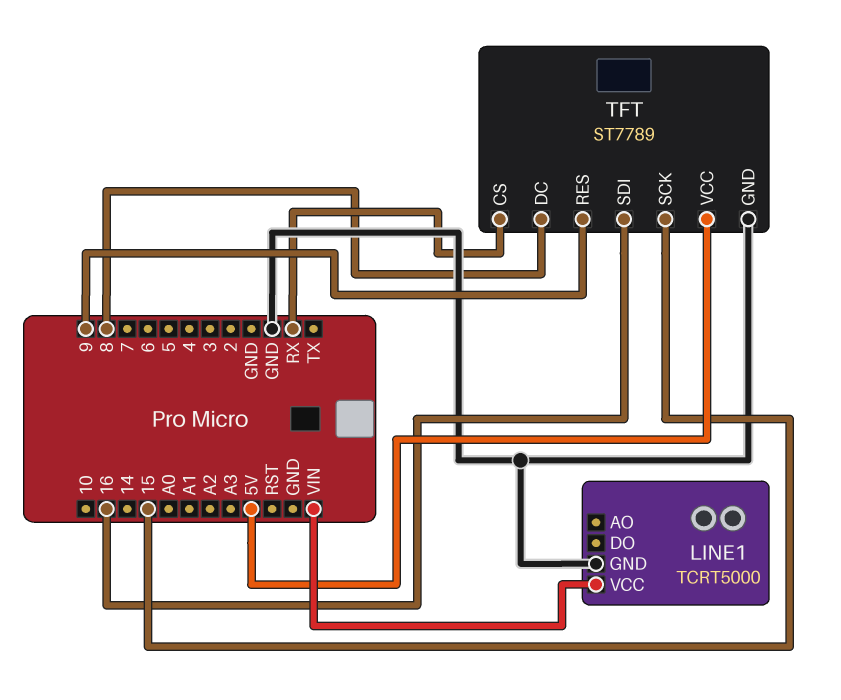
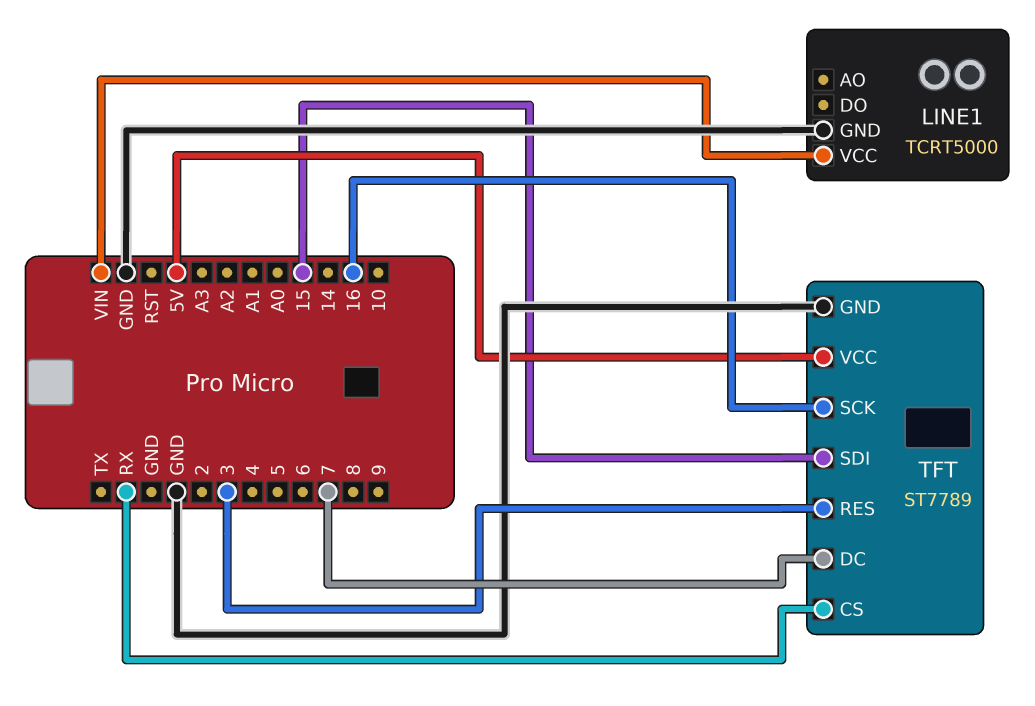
TFT pin DC: 8 -> 7
TFT pin RES: 9 -> 3
TFT pin SCK: 15 -> 16
TFT pin SDI: 16 -> 15

